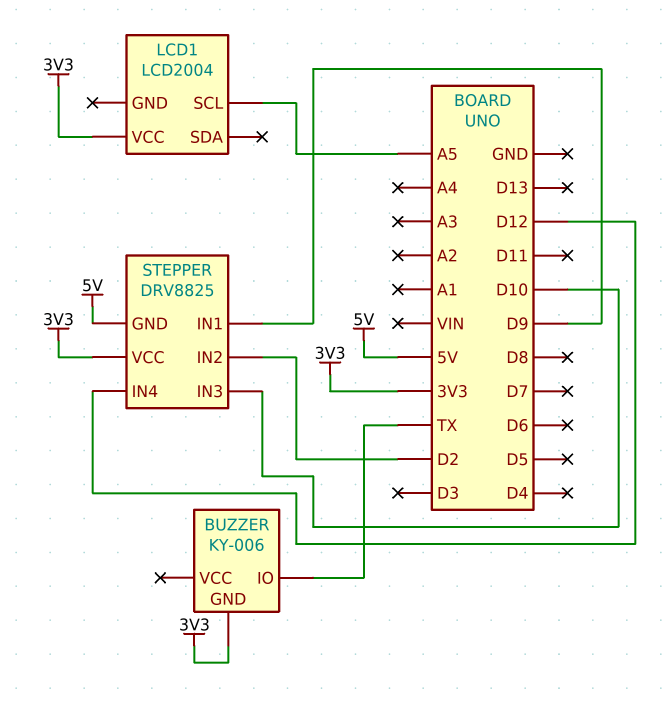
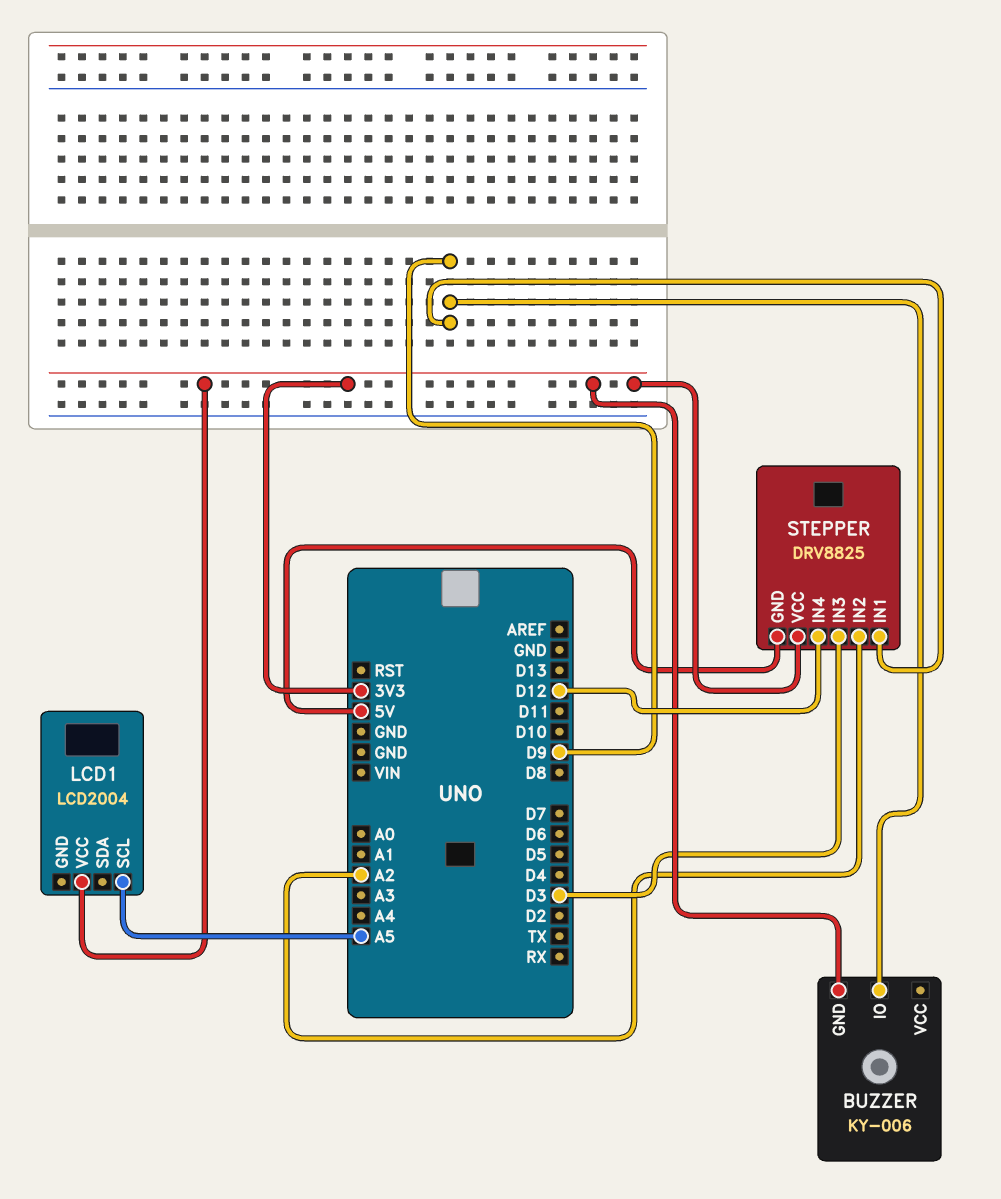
BUZZER pin IO: TX -> D9
STEPPER pin IN2: D2 -> A2
STEPPER pin IN3: D10 -> D3

